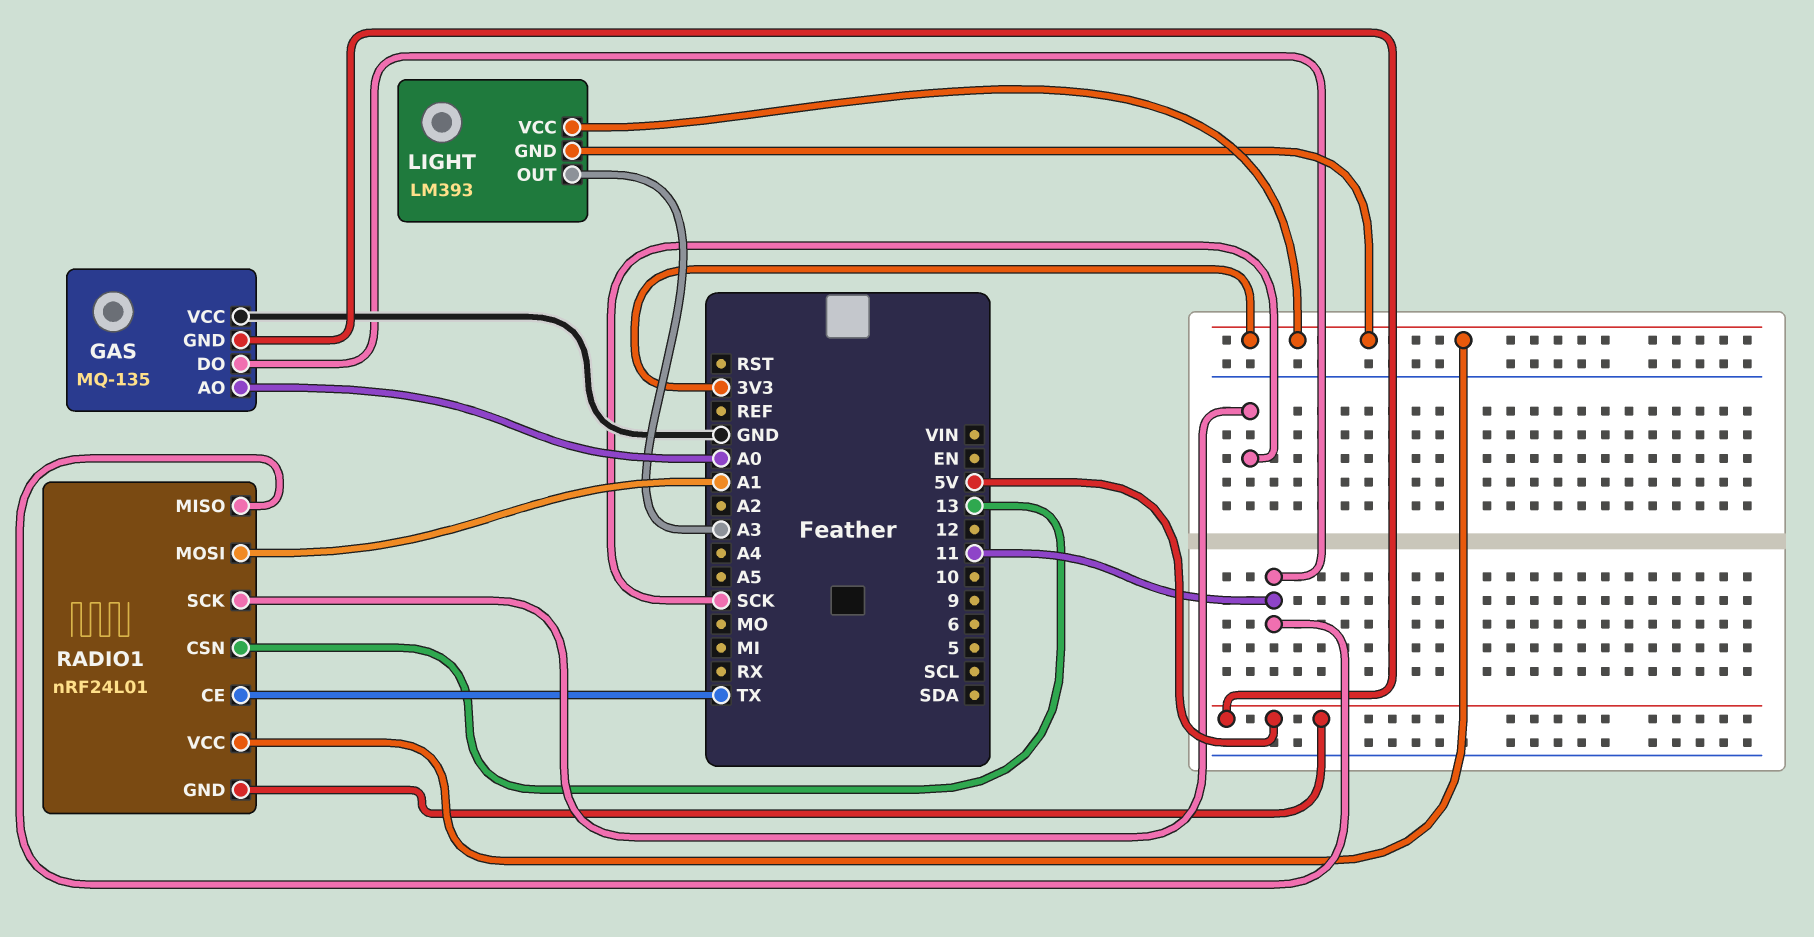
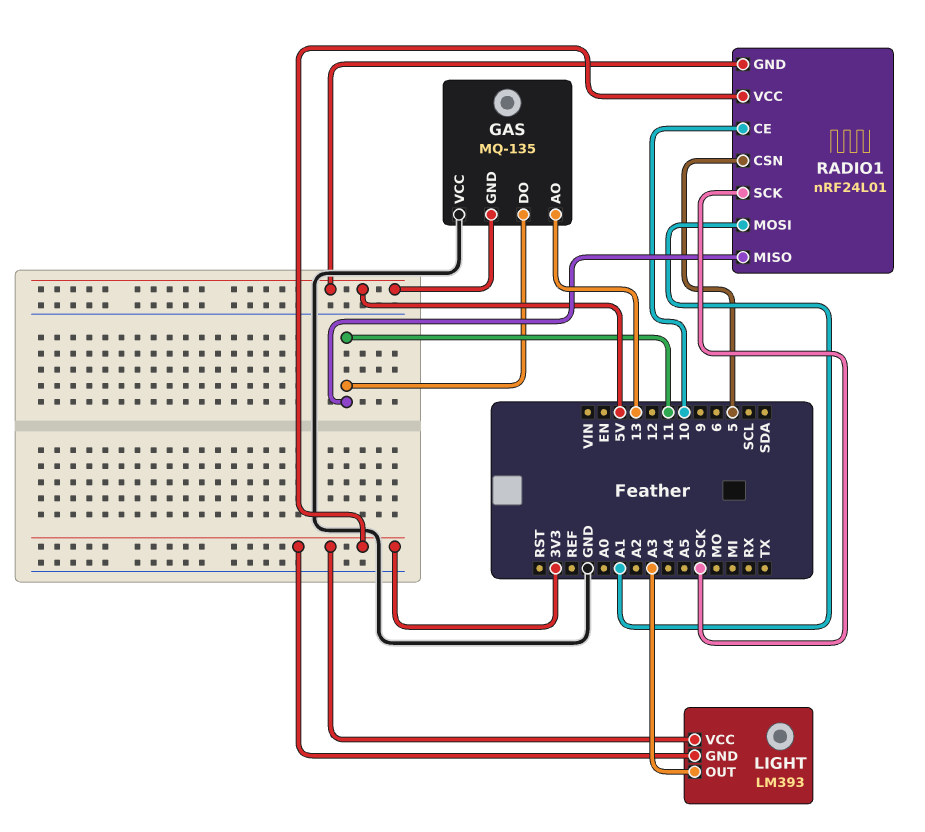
GAS pin AO: A0 -> 13
RADIO1 pin CE: TX -> 10
RADIO1 pin CSN: 13 -> 5

